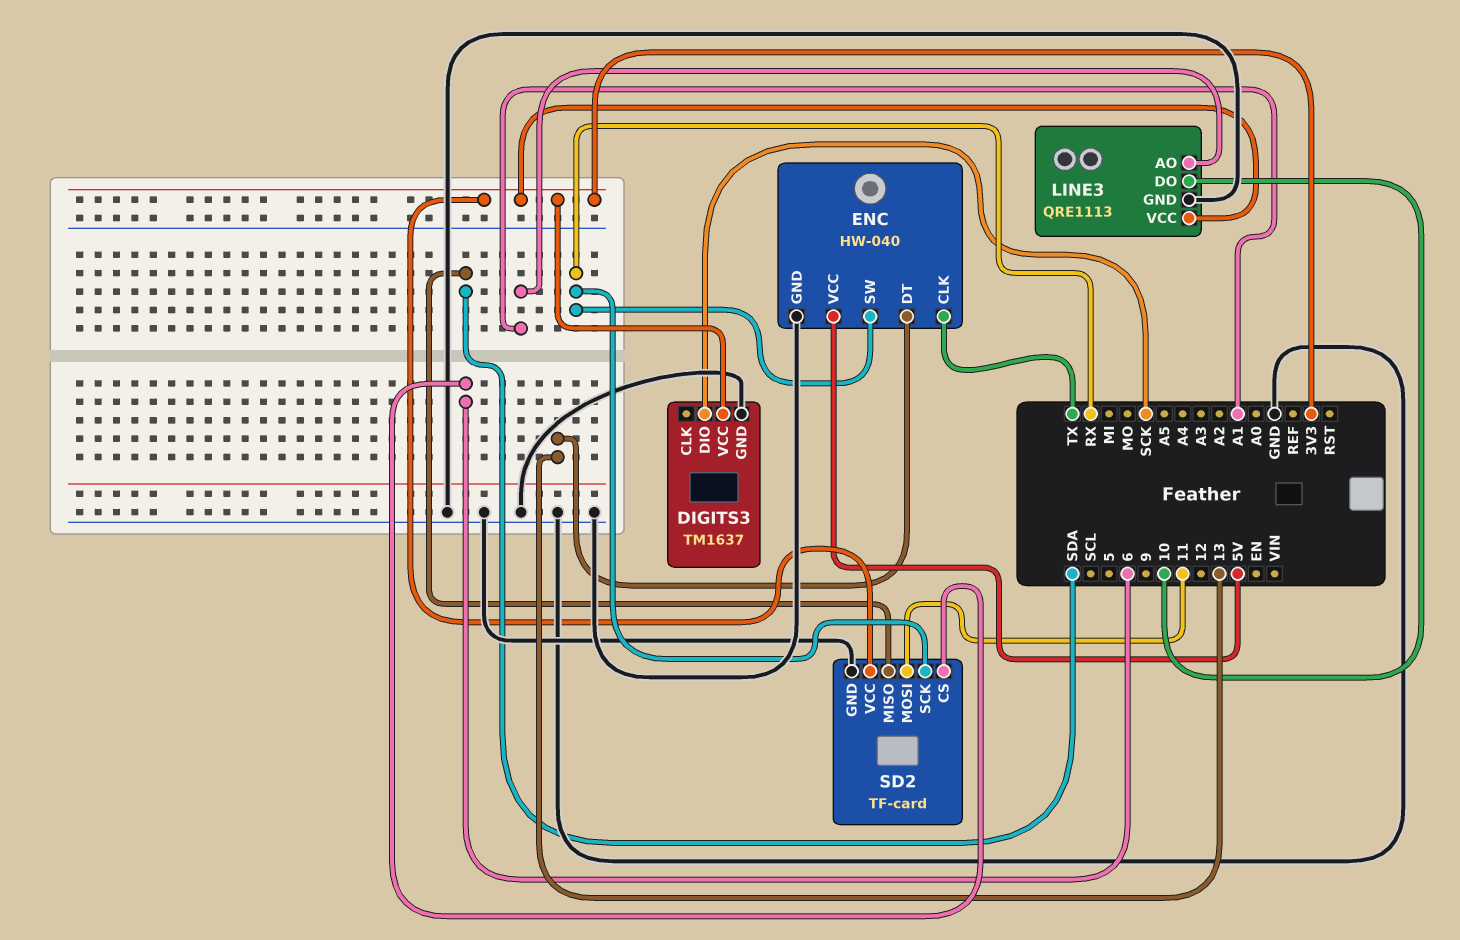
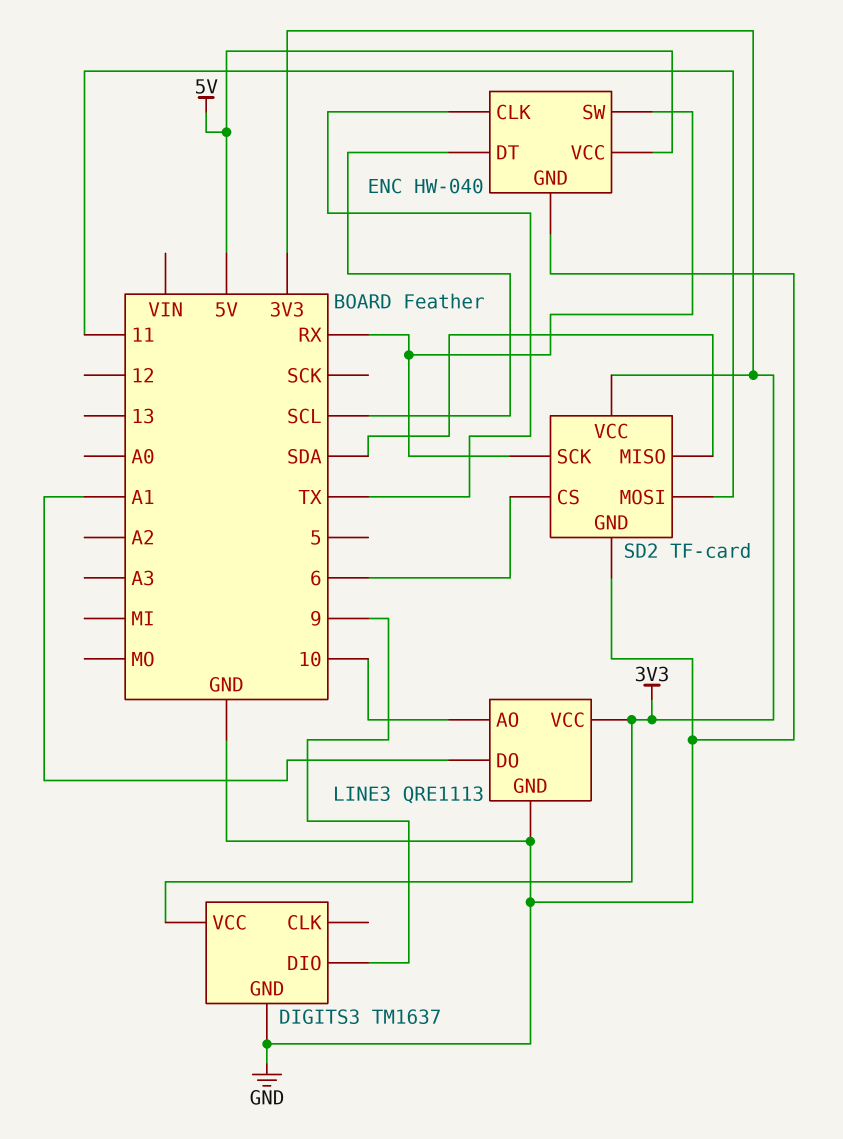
DIGITS3 pin DIO: SCK -> 9
ENC pin DT: 13 -> SCL
LINE3 pin AO: A1 -> 10
LINE3 pin DO: 10 -> A1

